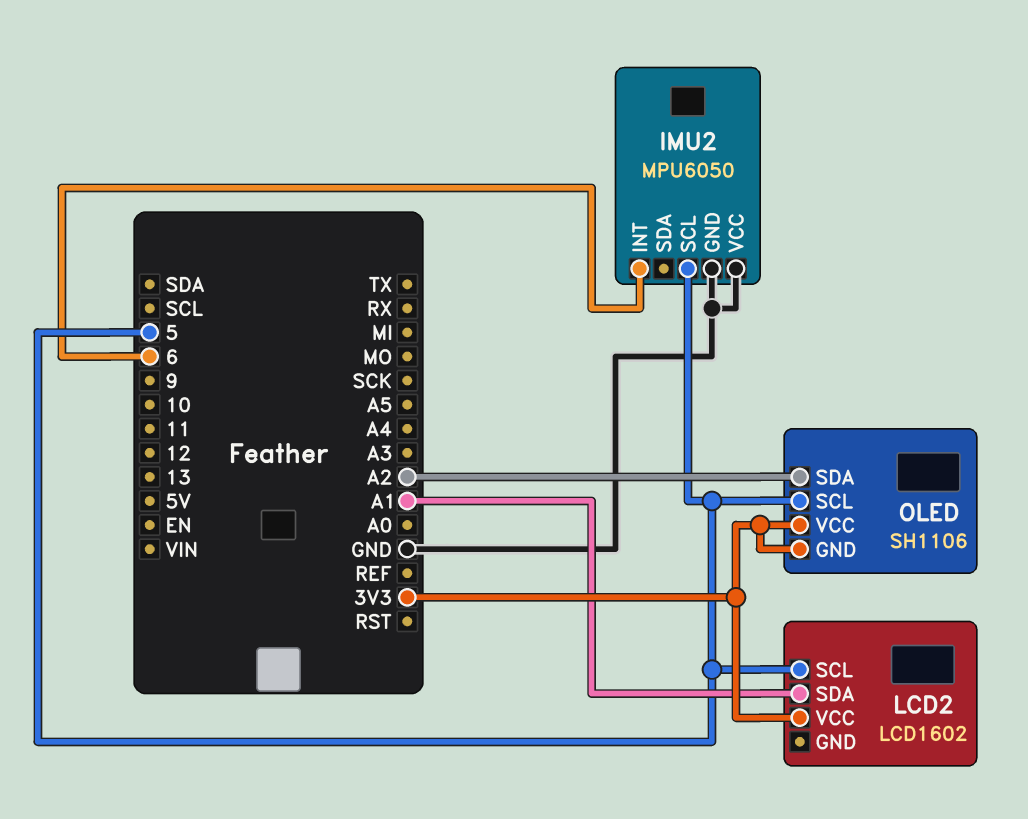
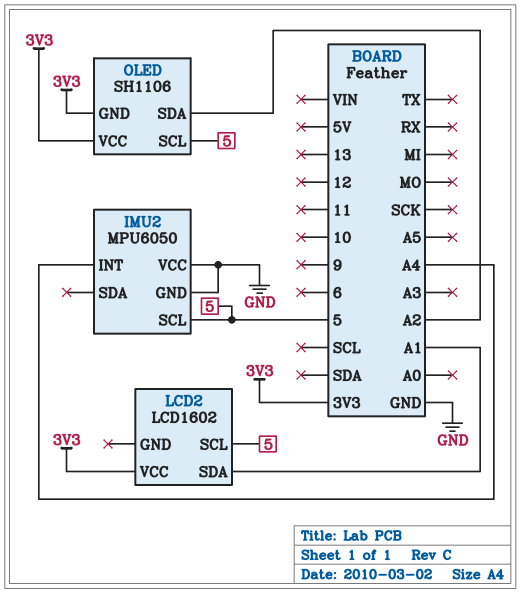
IMU2 pin INT: 6 -> A4

